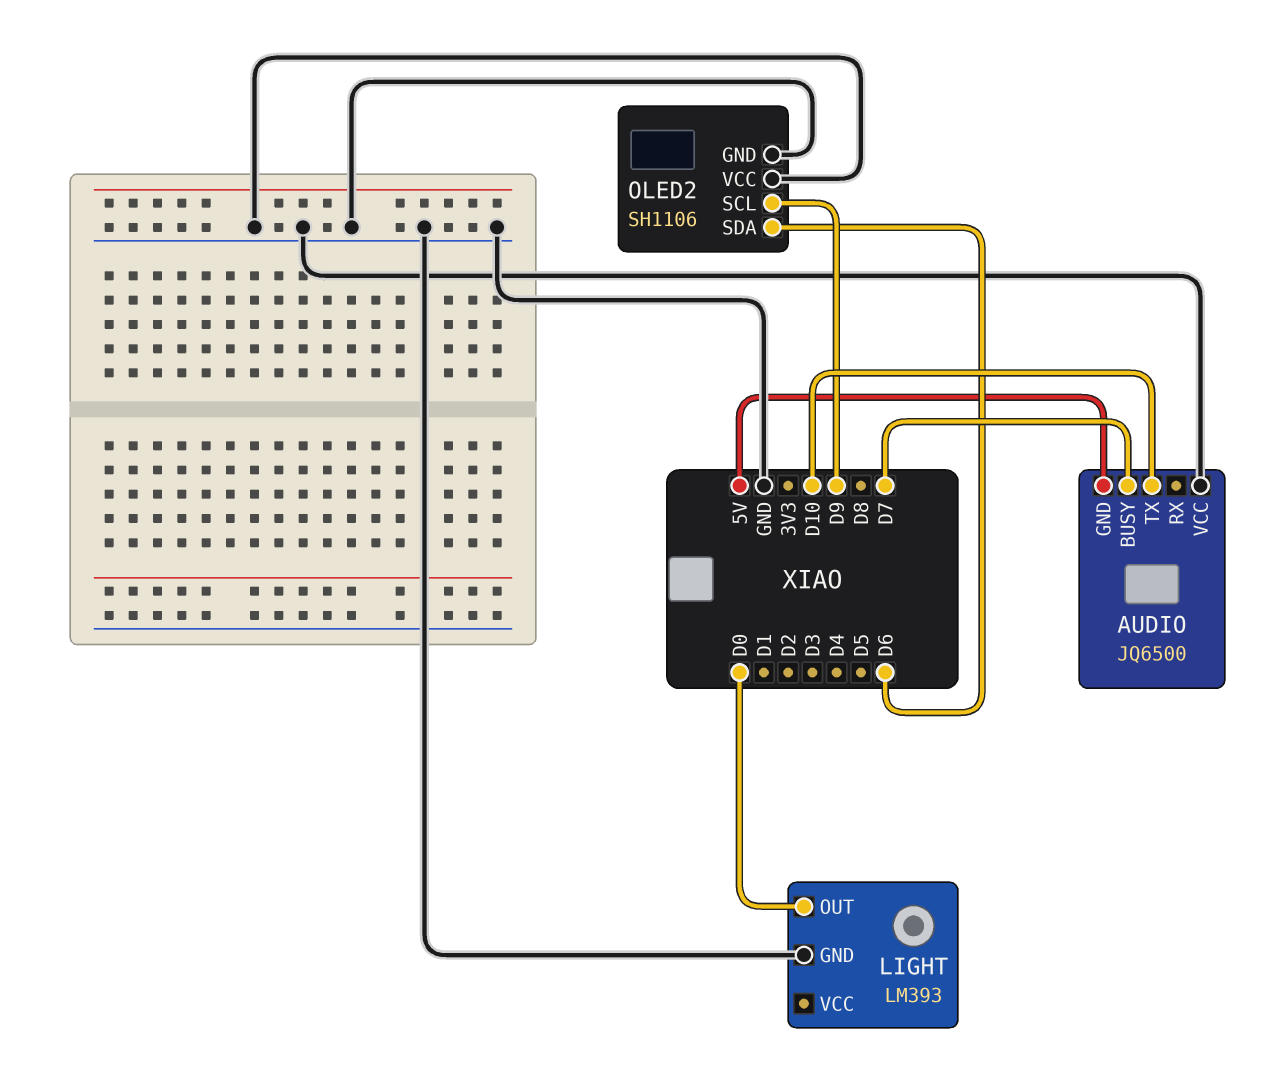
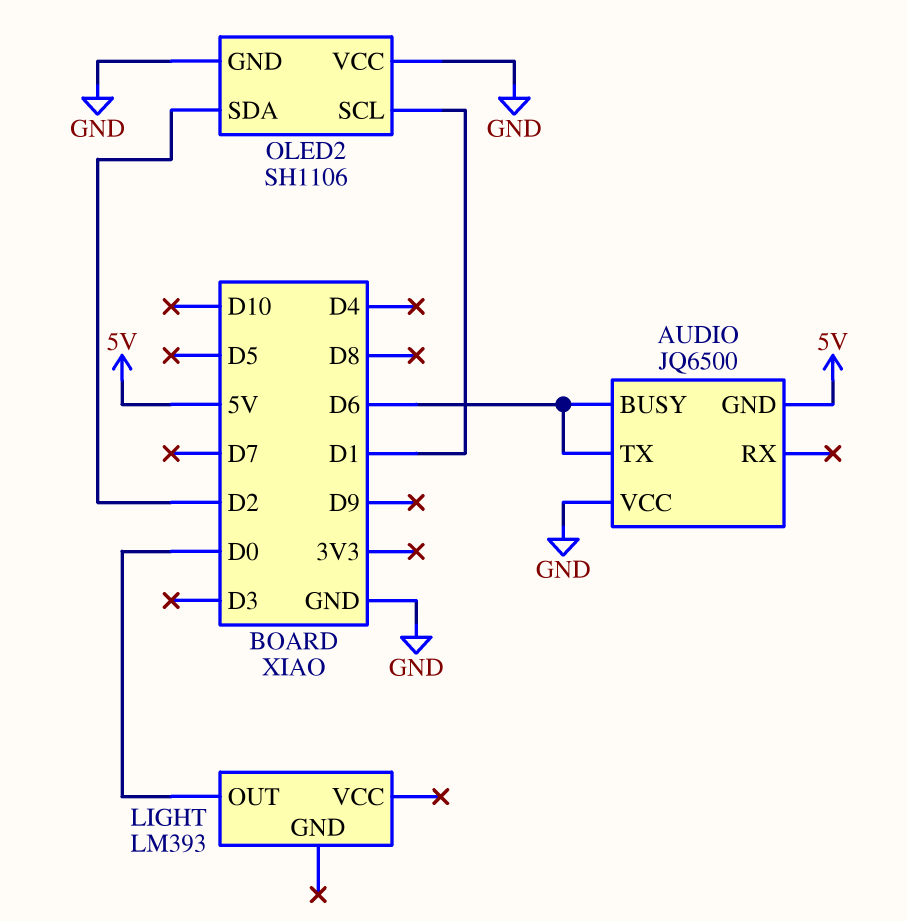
AUDIO pin BUSY: D7 -> D6
AUDIO pin TX: D10 -> D6
LIGHT pin GND: GND -> none
OLED2 pin SCL: D9 -> D1
OLED2 pin SDA: D6 -> D2

